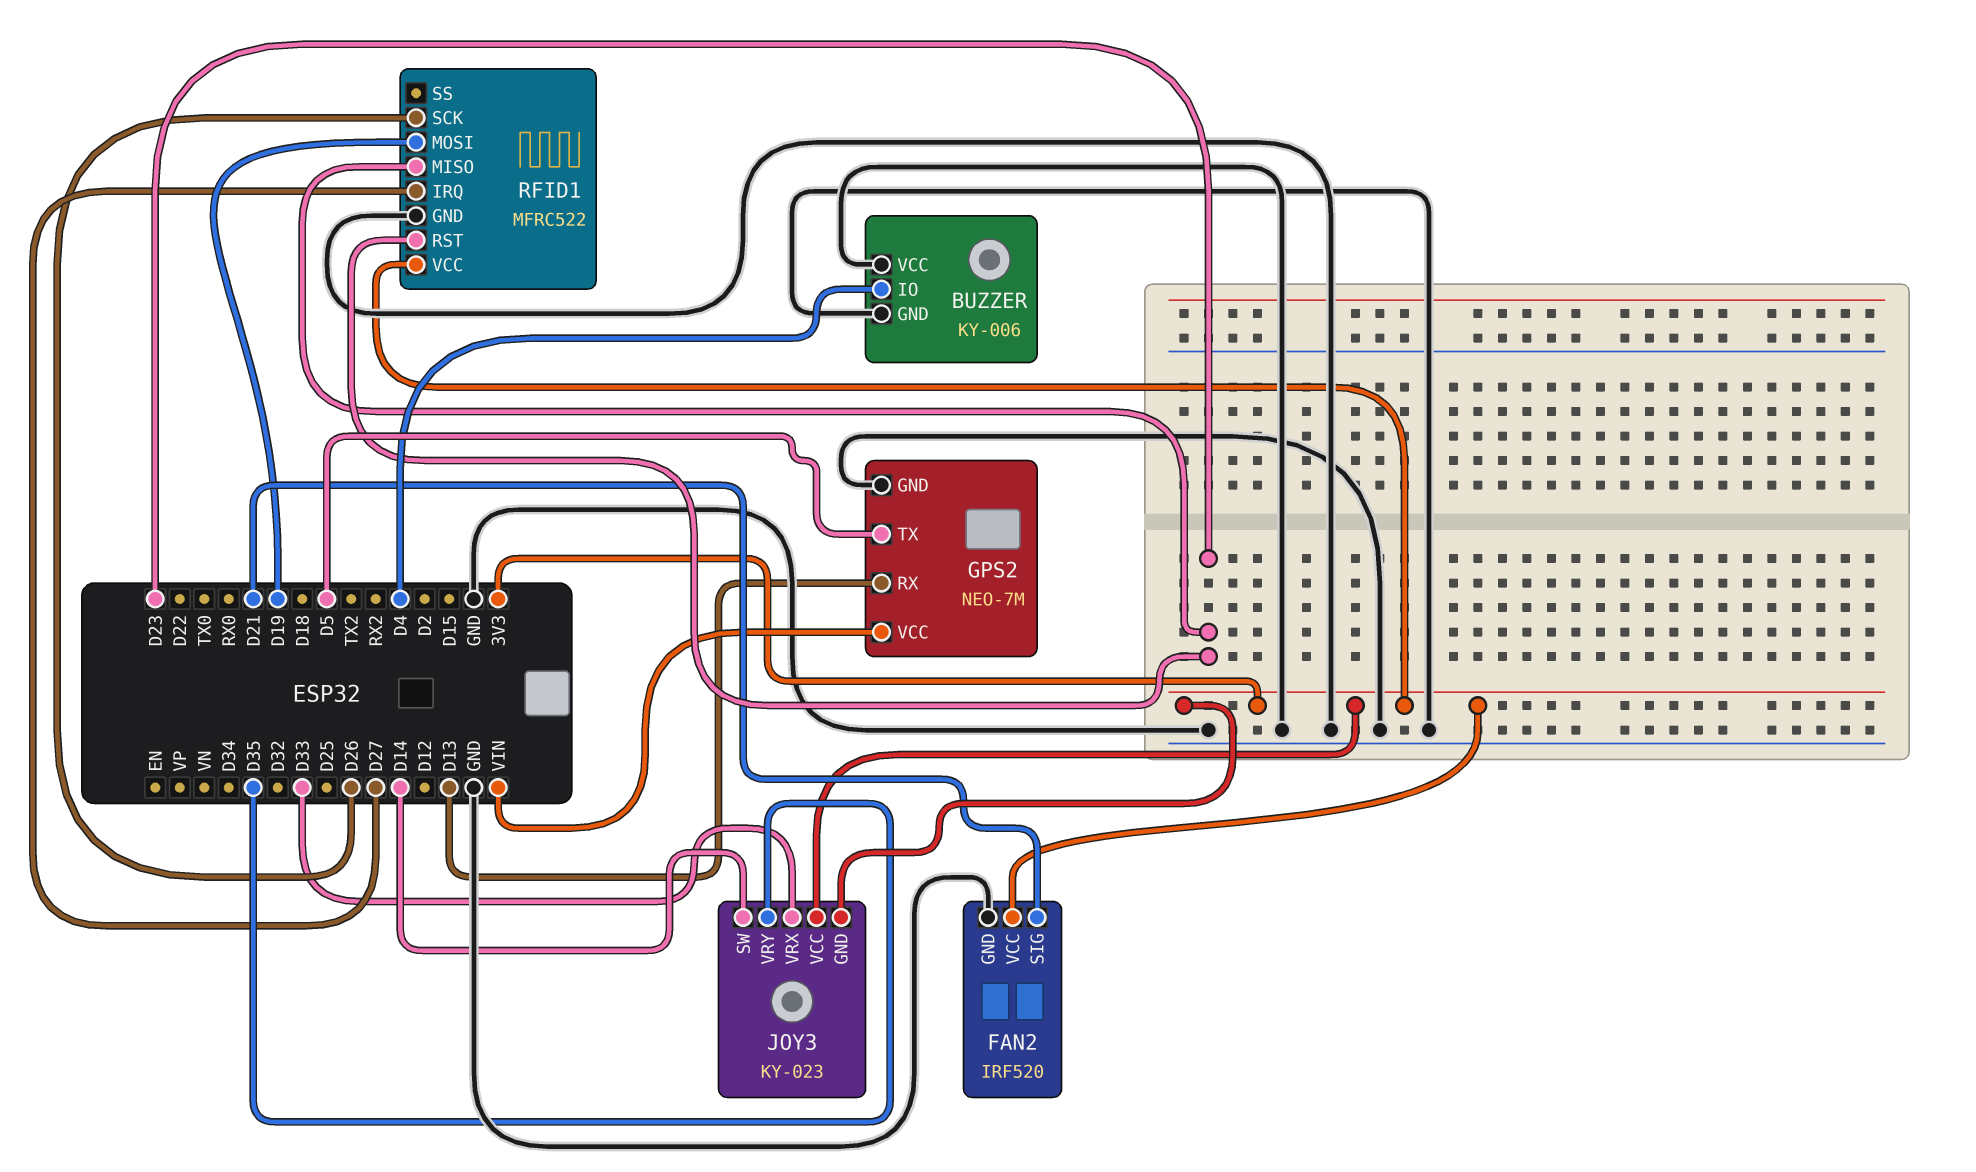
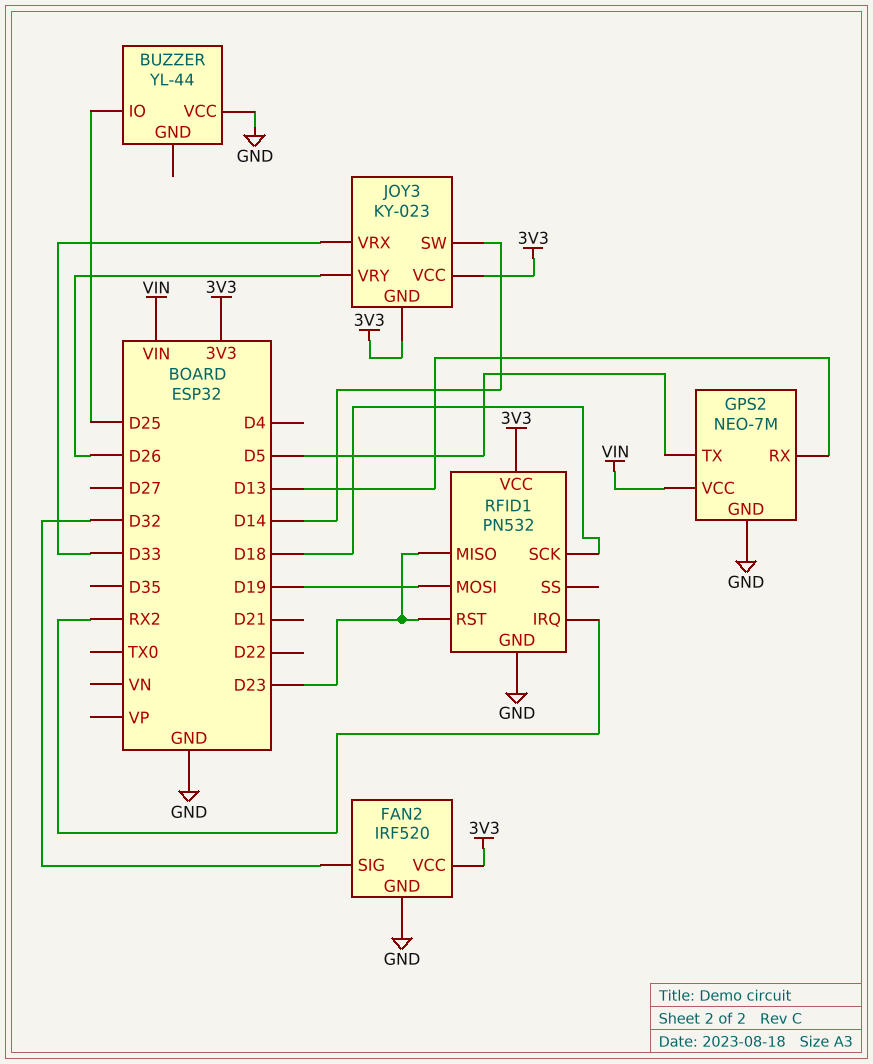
BUZZER: KY-006 -> YL-44
BUZZER pin GND: GND -> none
BUZZER pin IO: D4 -> D25
FAN2 pin SIG: D21 -> D32
JOY3 pin VRY: D35 -> D26
RFID1: MFRC522 -> PN532
RFID1 pin IRQ: D27 -> RX2
RFID1 pin SCK: D26 -> D18

